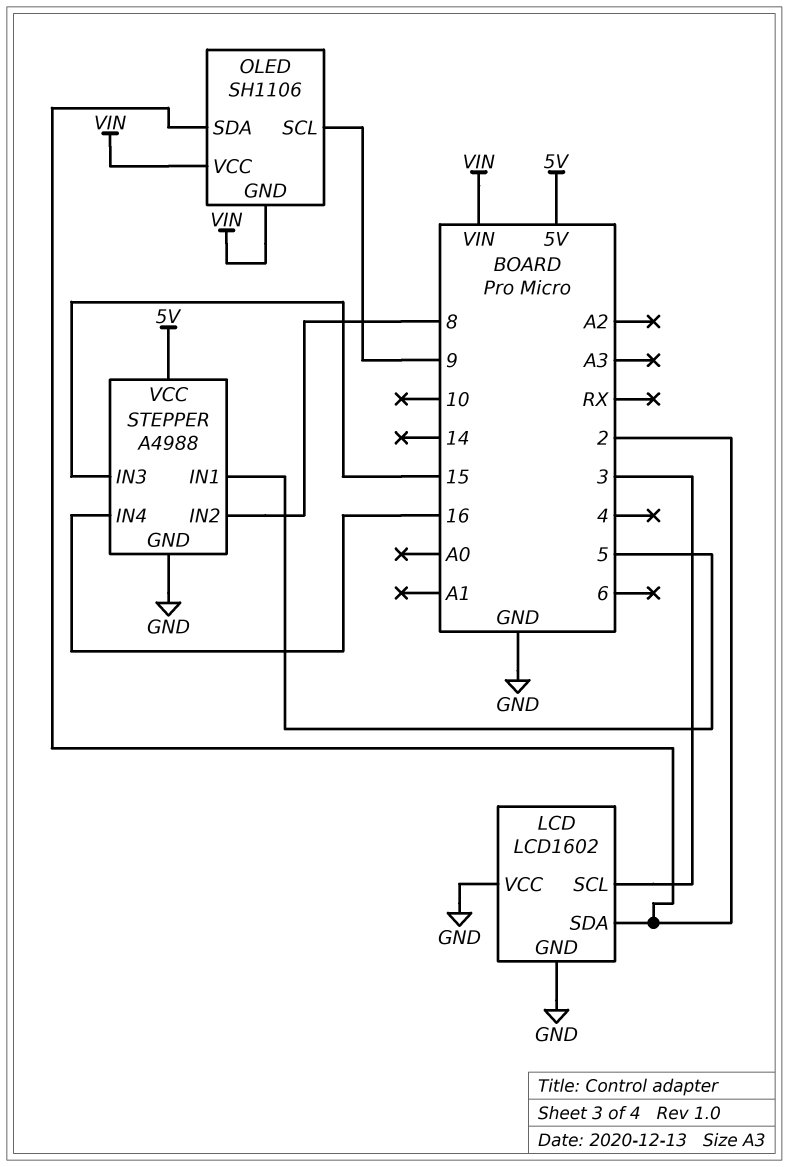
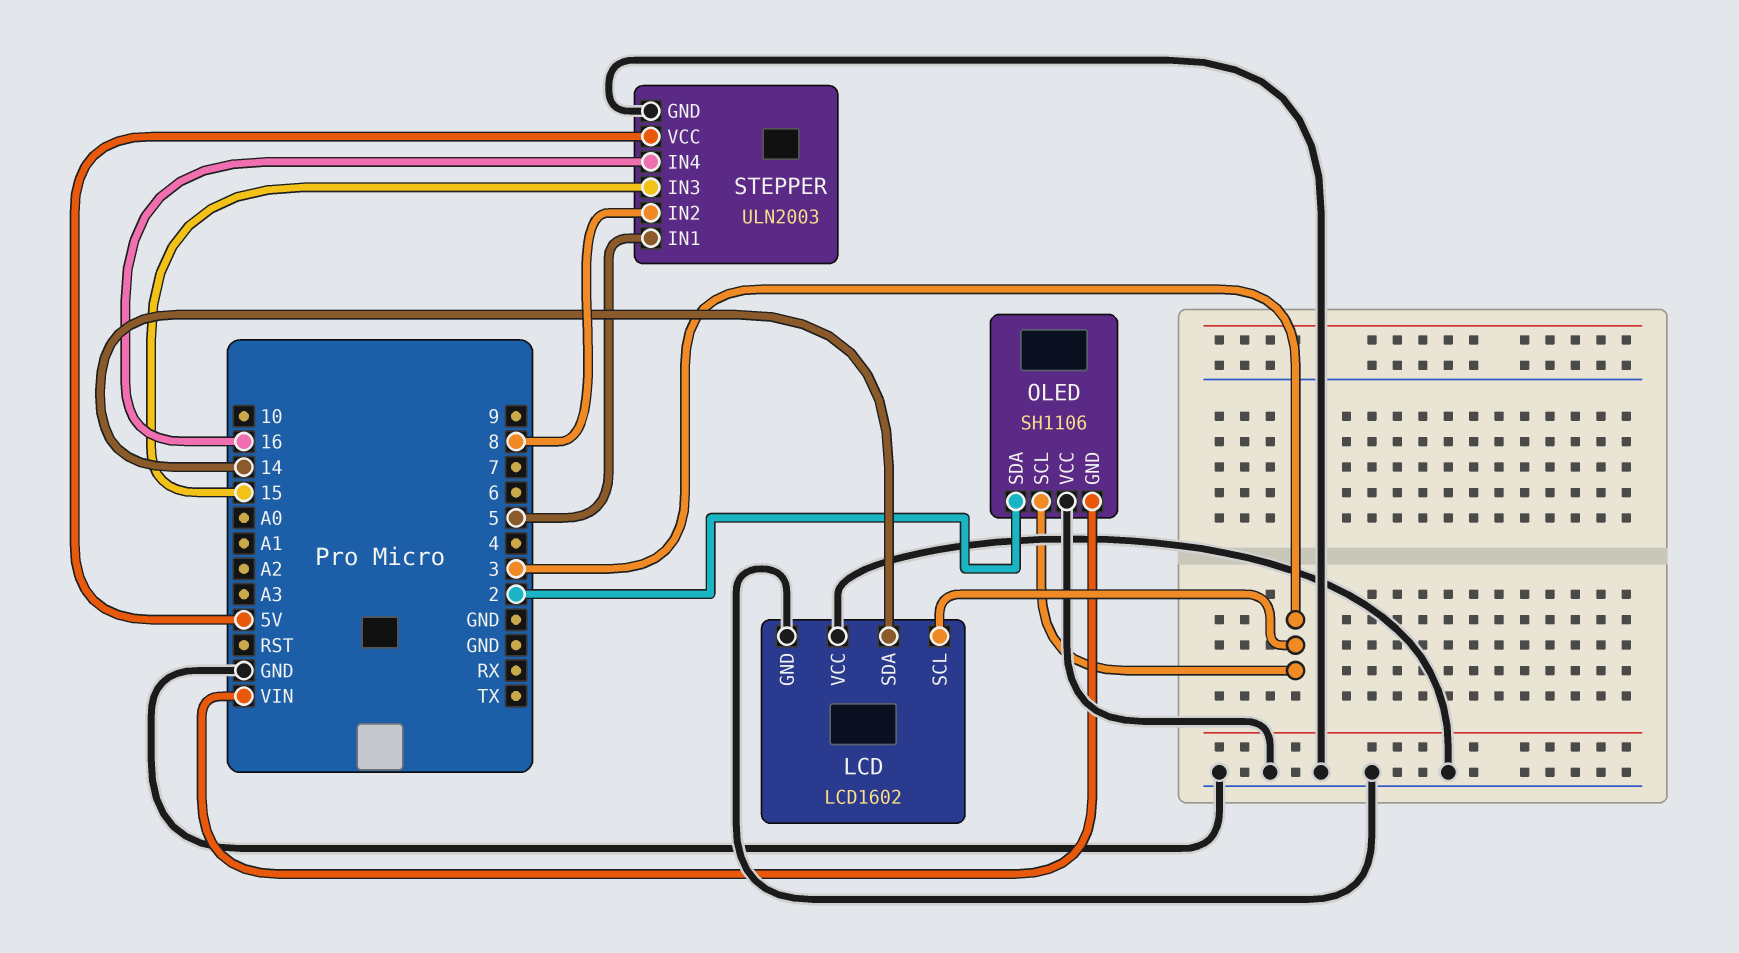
LCD pin SDA: 2 -> 14
OLED pin SCL: 9 -> 3
OLED pin VCC: VIN -> GND
STEPPER: A4988 -> ULN2003

